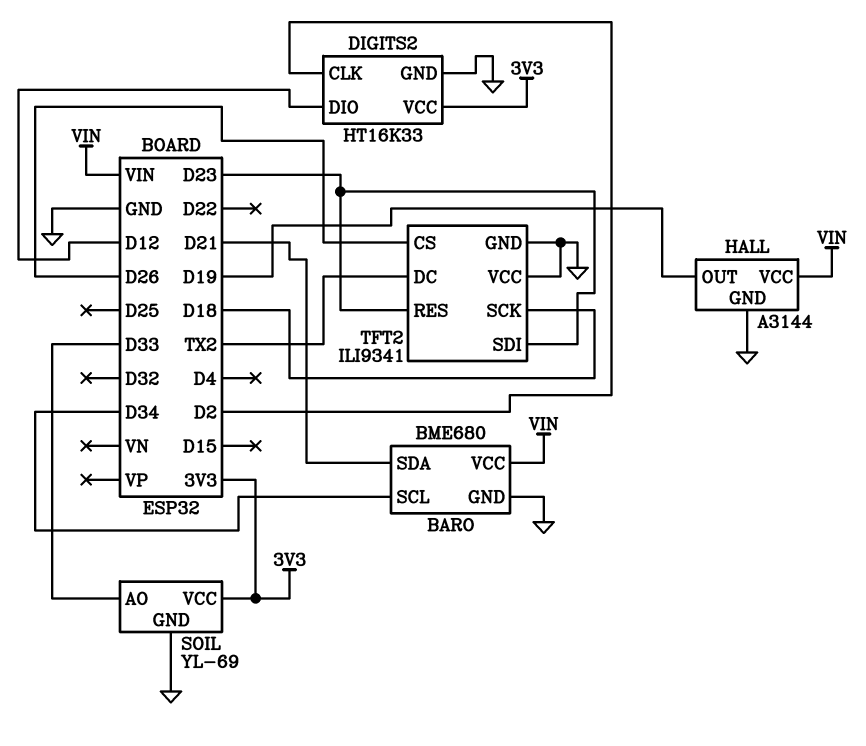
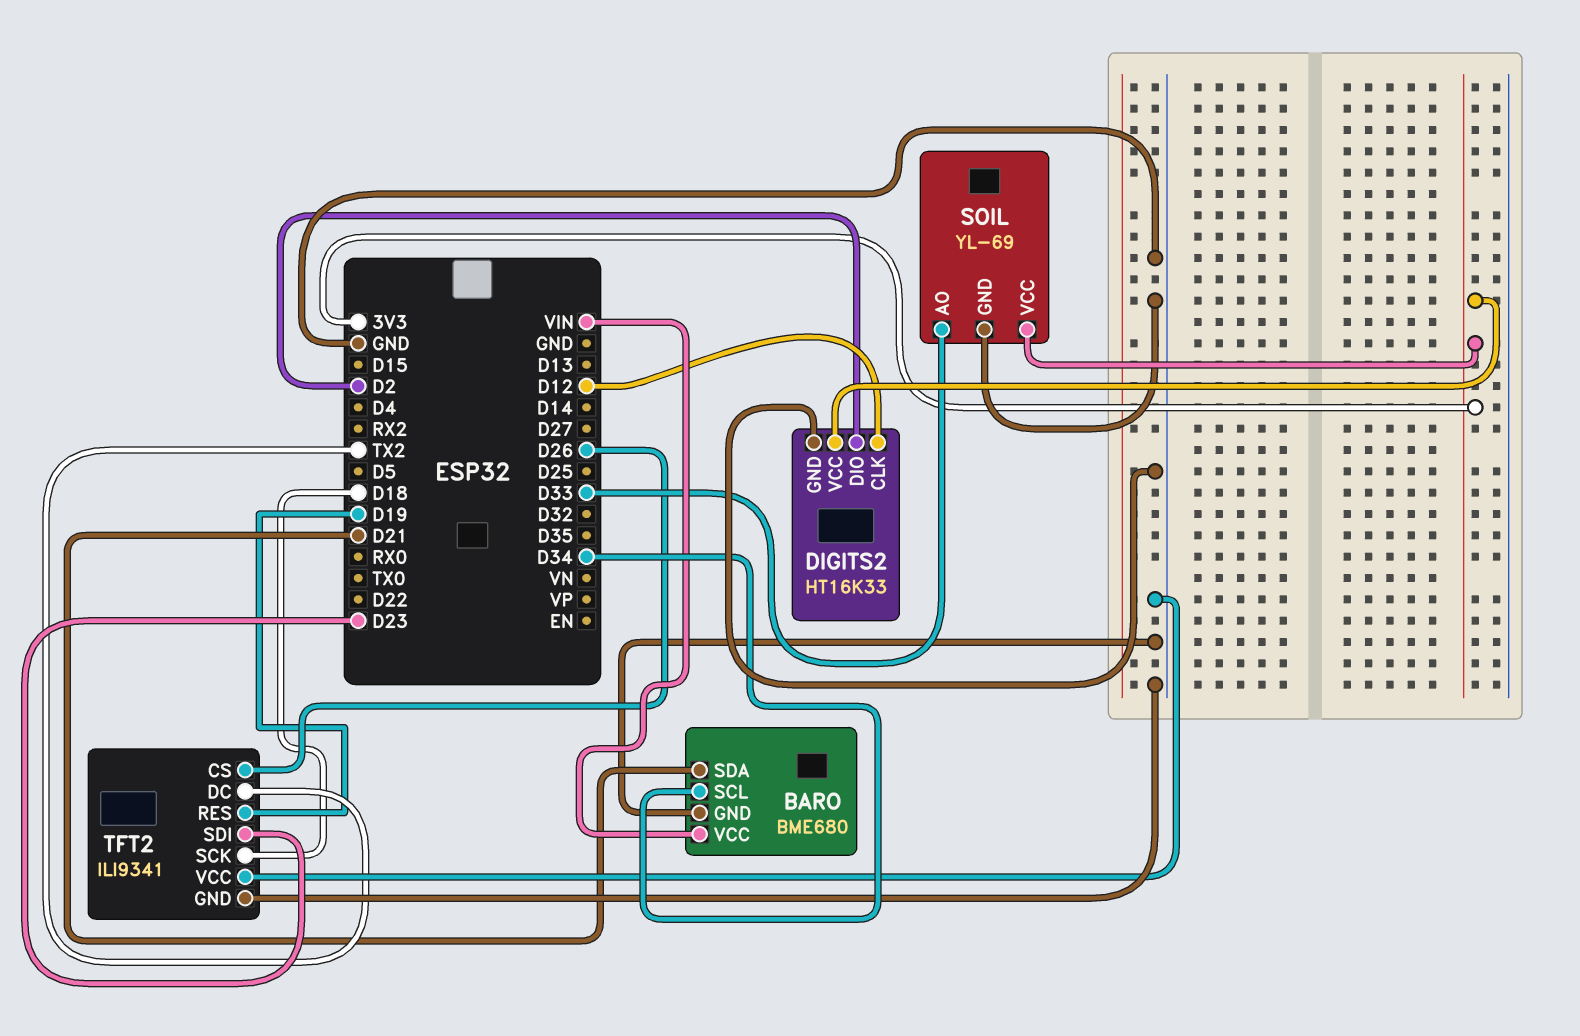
DIGITS2 pin CLK: D2 -> D12
DIGITS2 pin DIO: D12 -> D2
HALL: A3144 -> none
HALL pin GND: GND -> none
HALL pin OUT: D19 -> none
HALL pin VCC: VIN -> none
TFT2 pin RES: D23 -> D19

